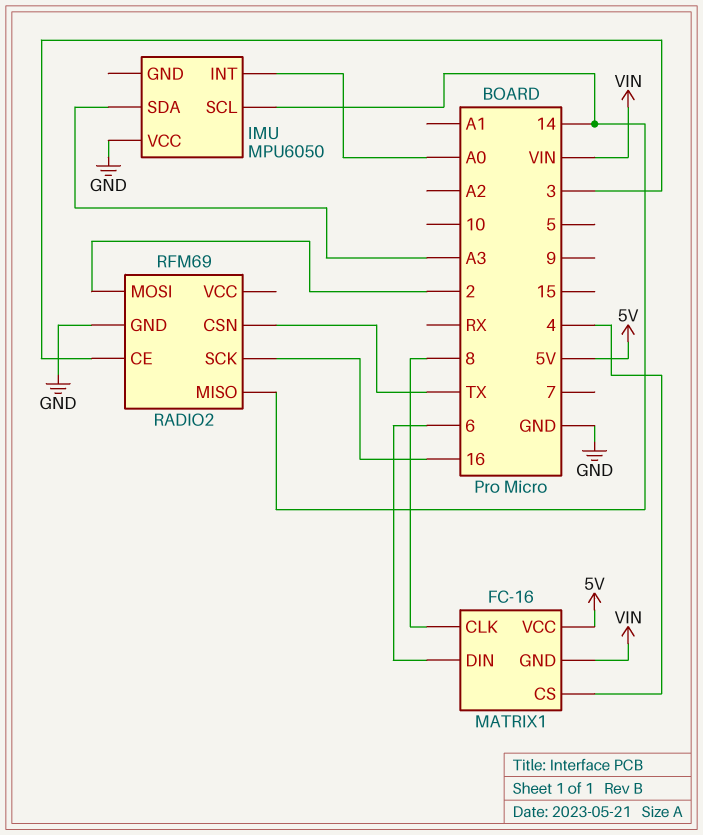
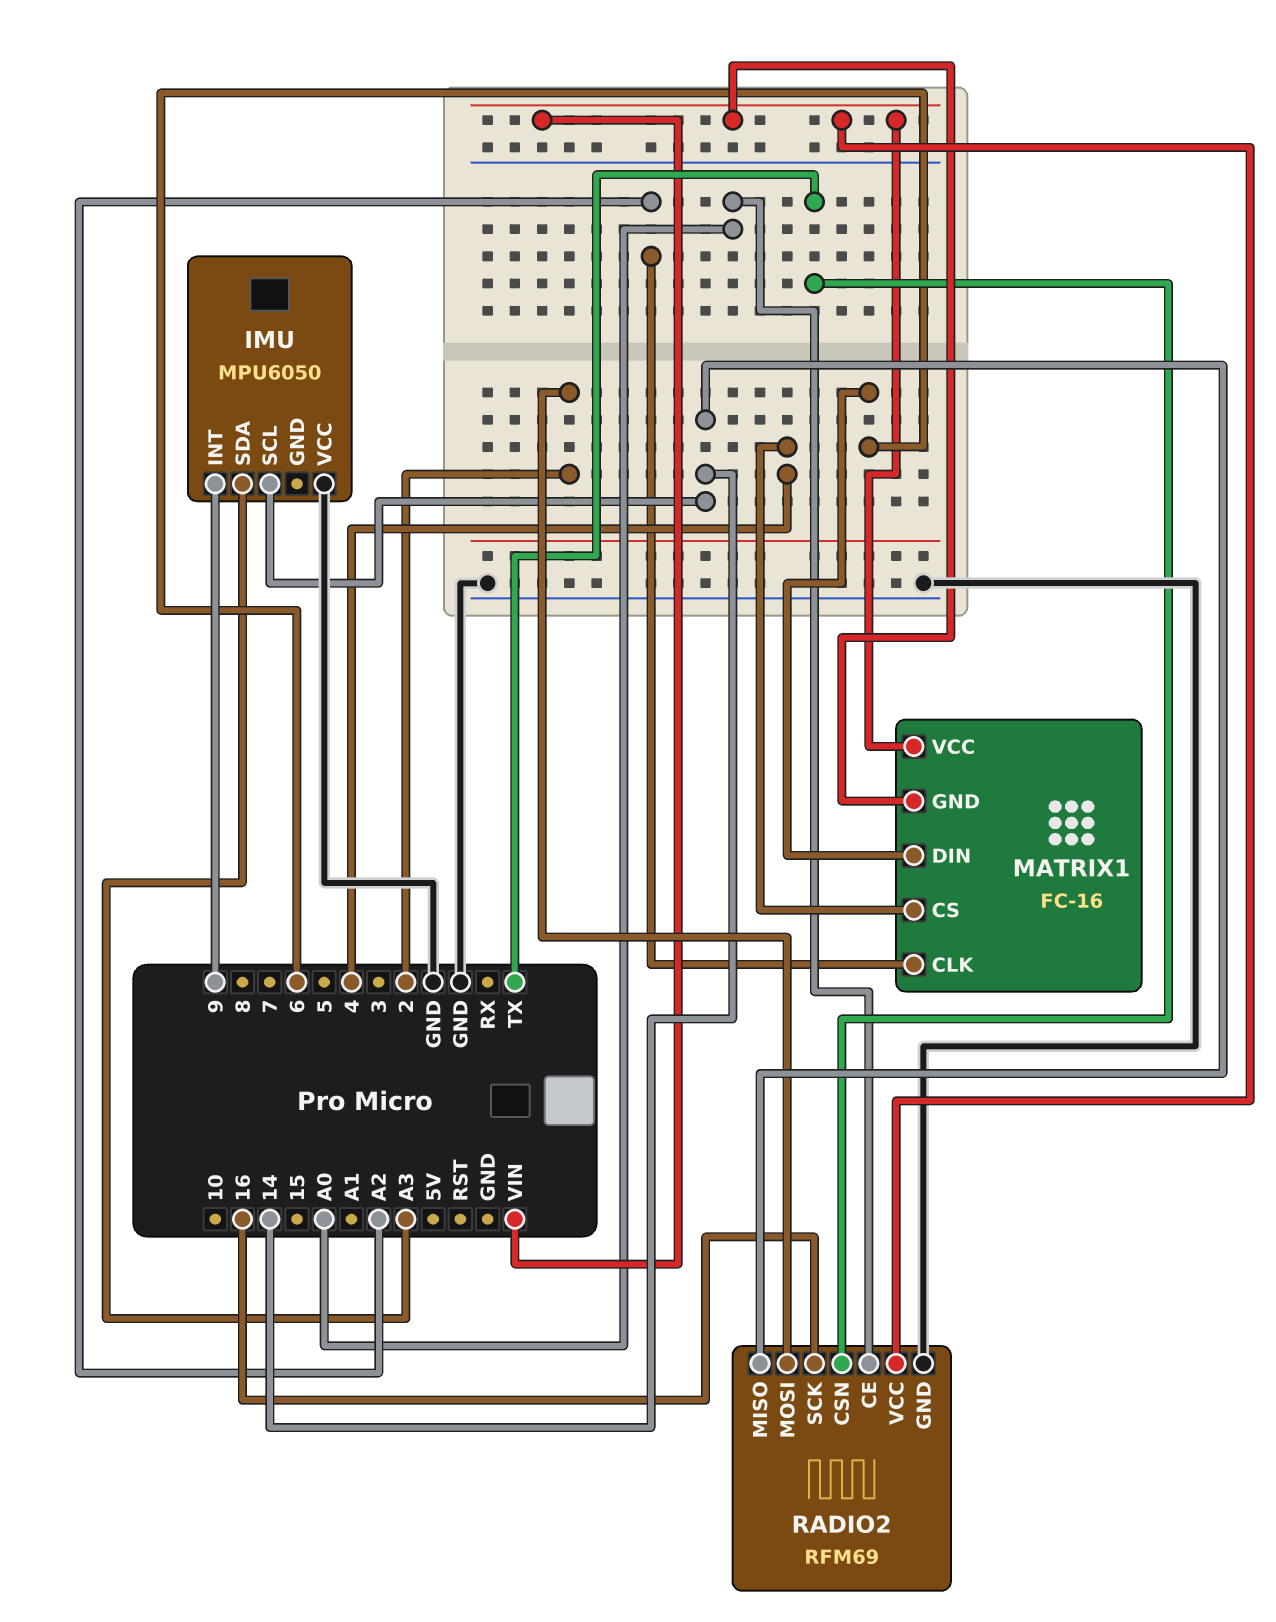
IMU pin INT: A0 -> 9
MATRIX1 pin CLK: 8 -> A2
MATRIX1 pin VCC: 5V -> VIN
RADIO2 pin CE: 3 -> A0
RADIO2 pin VCC: none -> VIN

